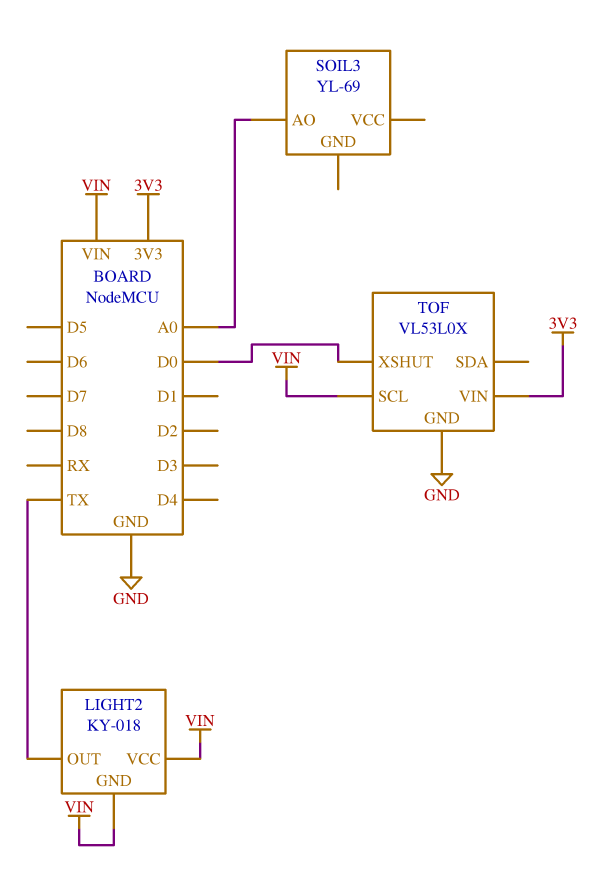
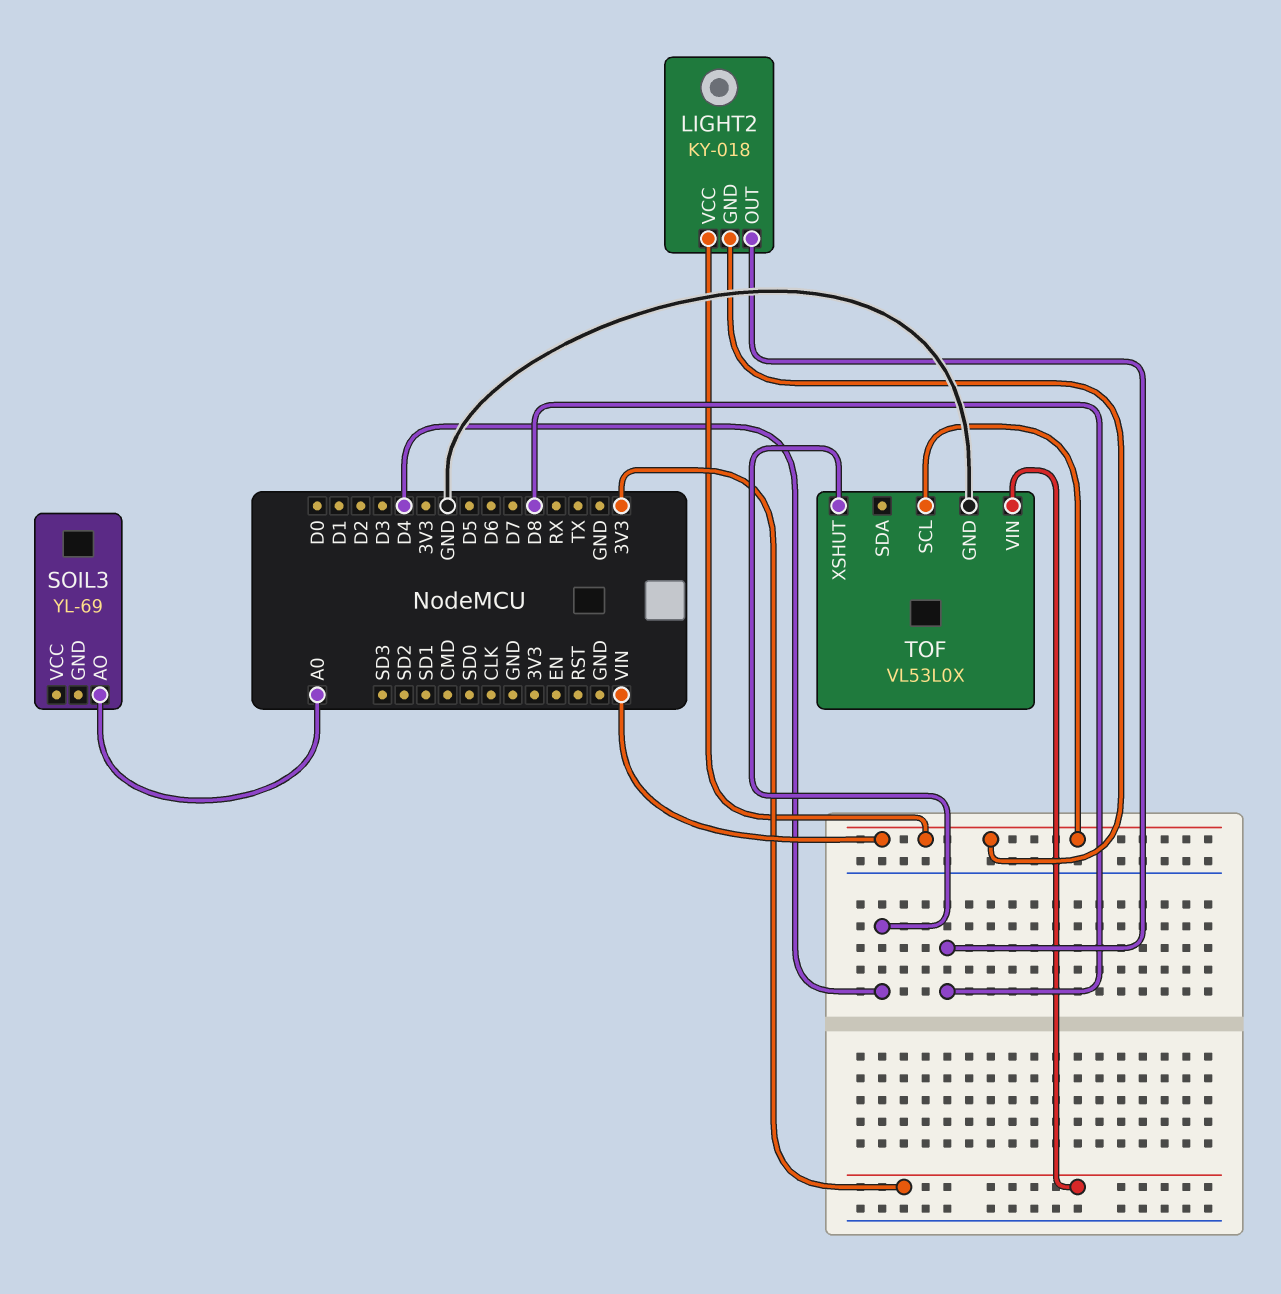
LIGHT2 pin OUT: TX -> D8
TOF pin XSHUT: D0 -> D4

